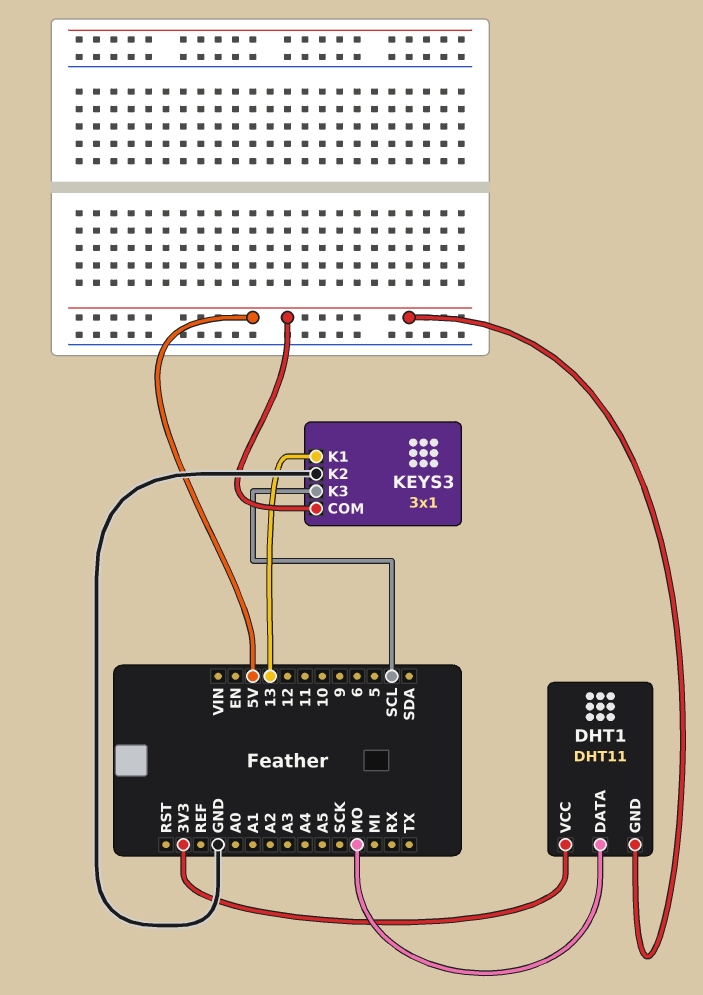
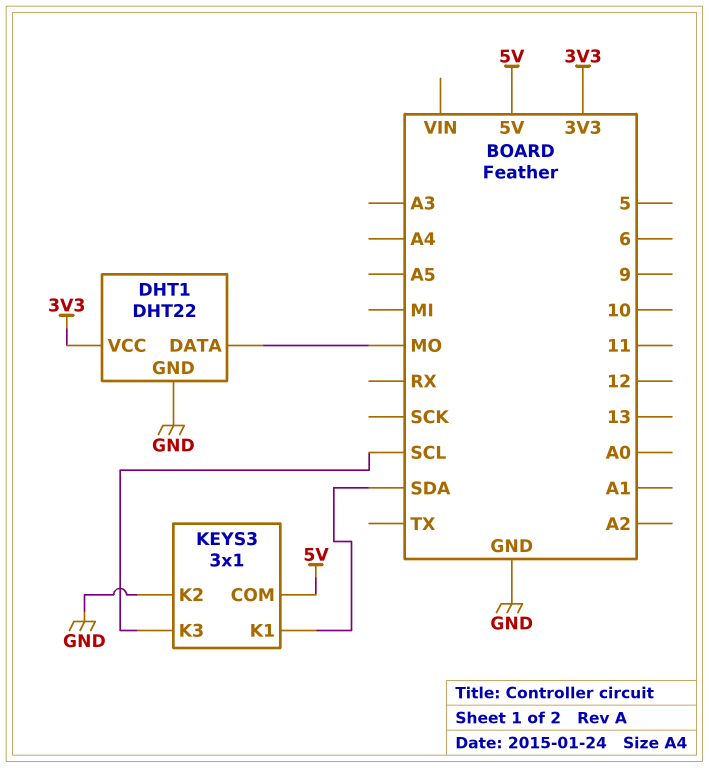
DHT1: DHT11 -> DHT22
DHT1 pin GND: 5V -> GND
KEYS3 pin K1: 13 -> SDA

